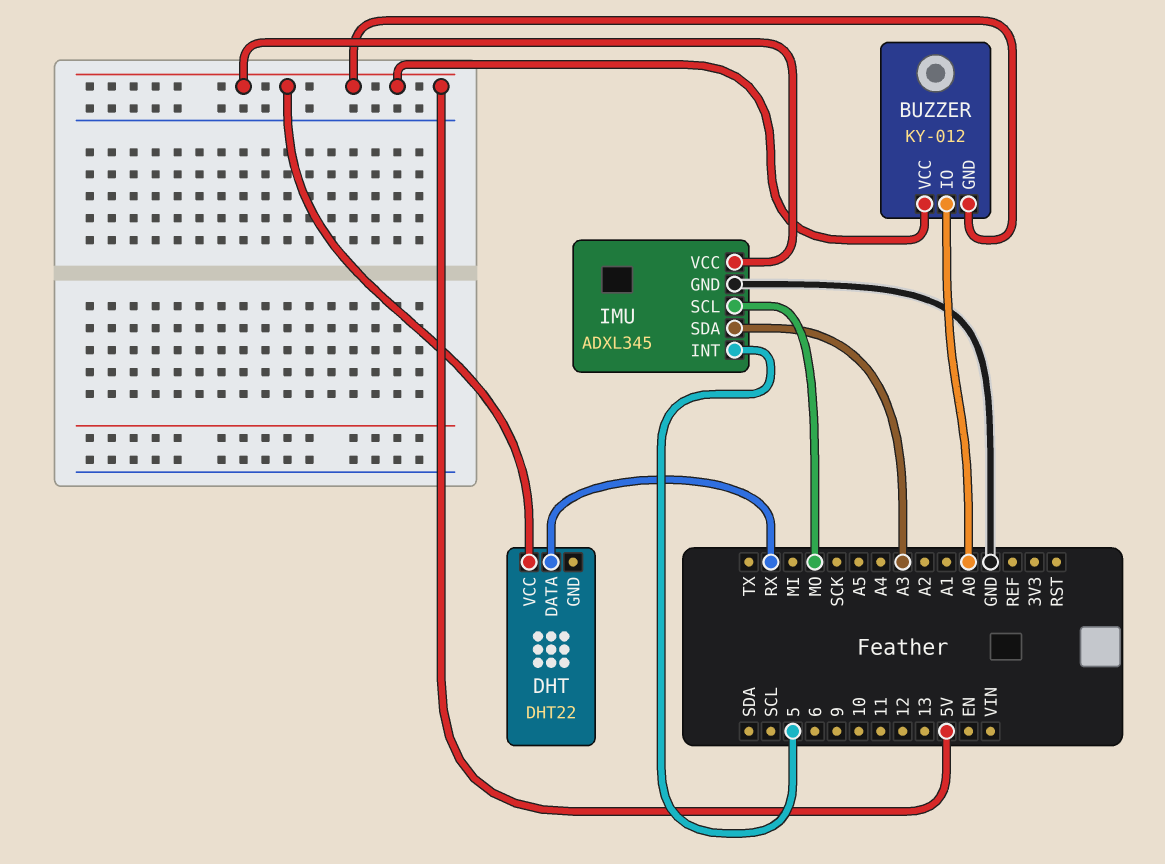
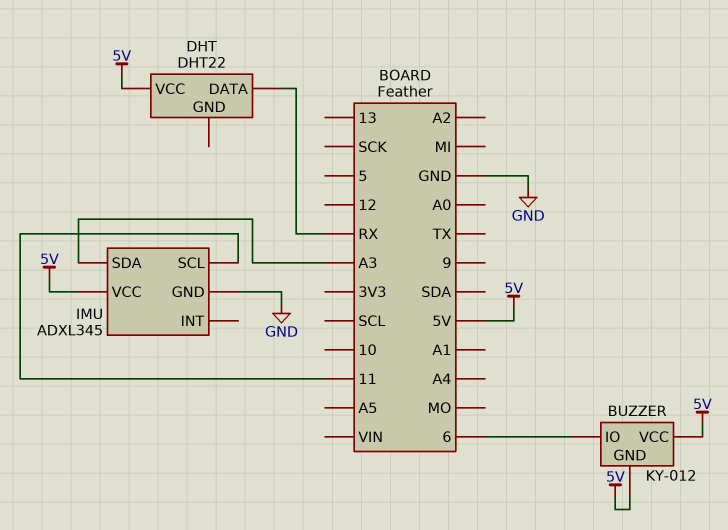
BUZZER pin IO: A0 -> 6
IMU pin INT: 5 -> none
IMU pin SCL: MO -> 11

